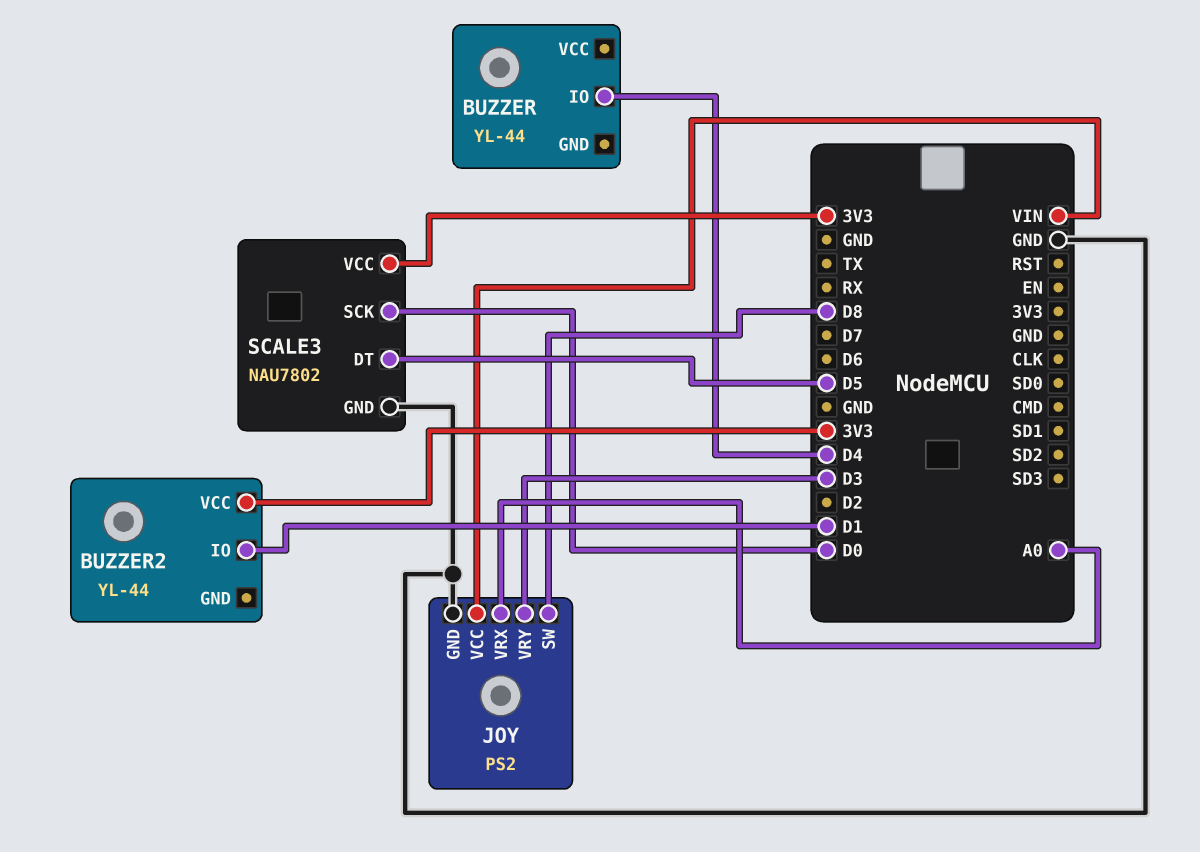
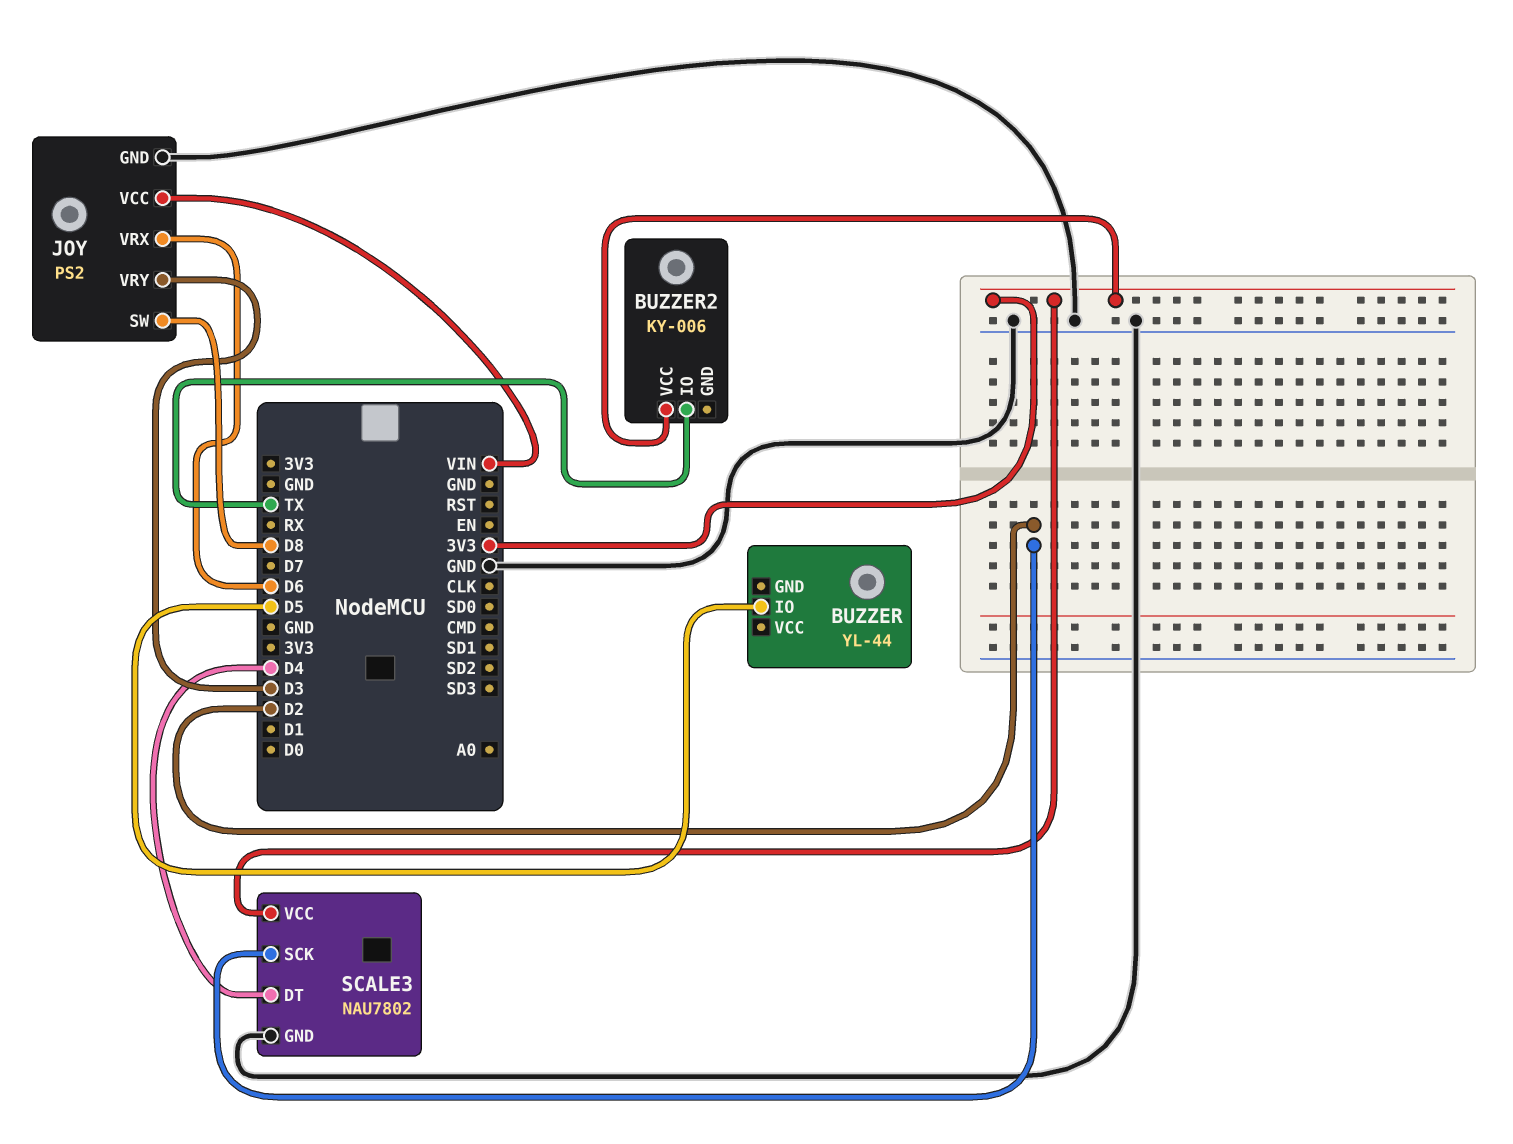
BUZZER pin IO: D4 -> D5
BUZZER2: YL-44 -> KY-006
BUZZER2 pin IO: D1 -> TX
JOY pin VRX: A0 -> D6
SCALE3 pin DT: D5 -> D4
SCALE3 pin SCK: D0 -> D2

